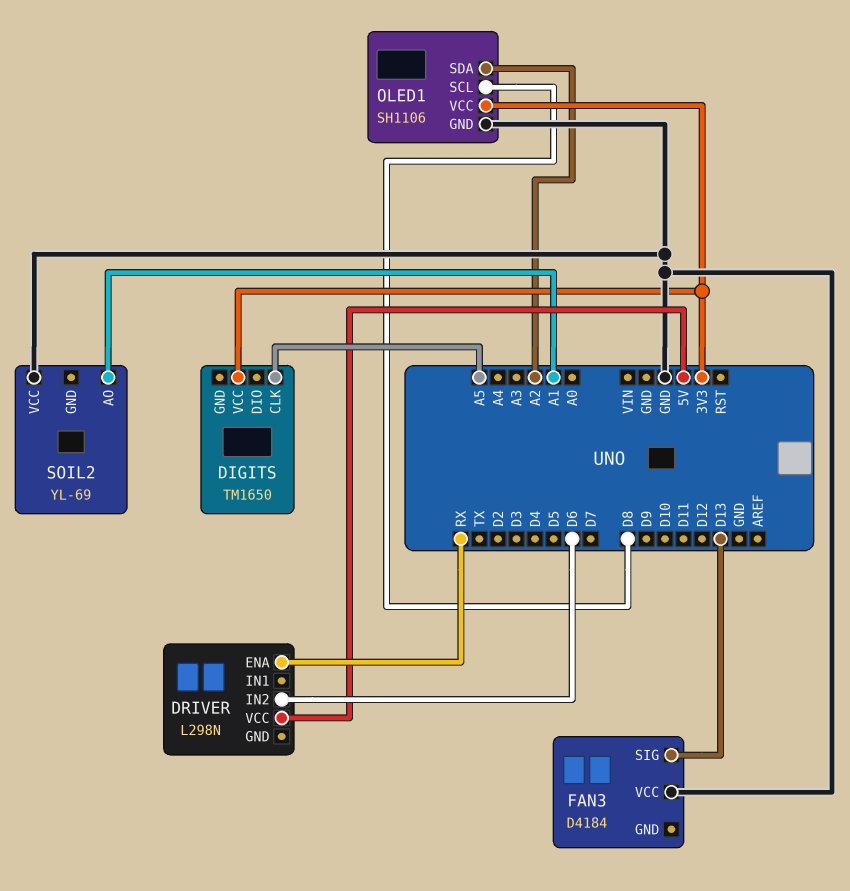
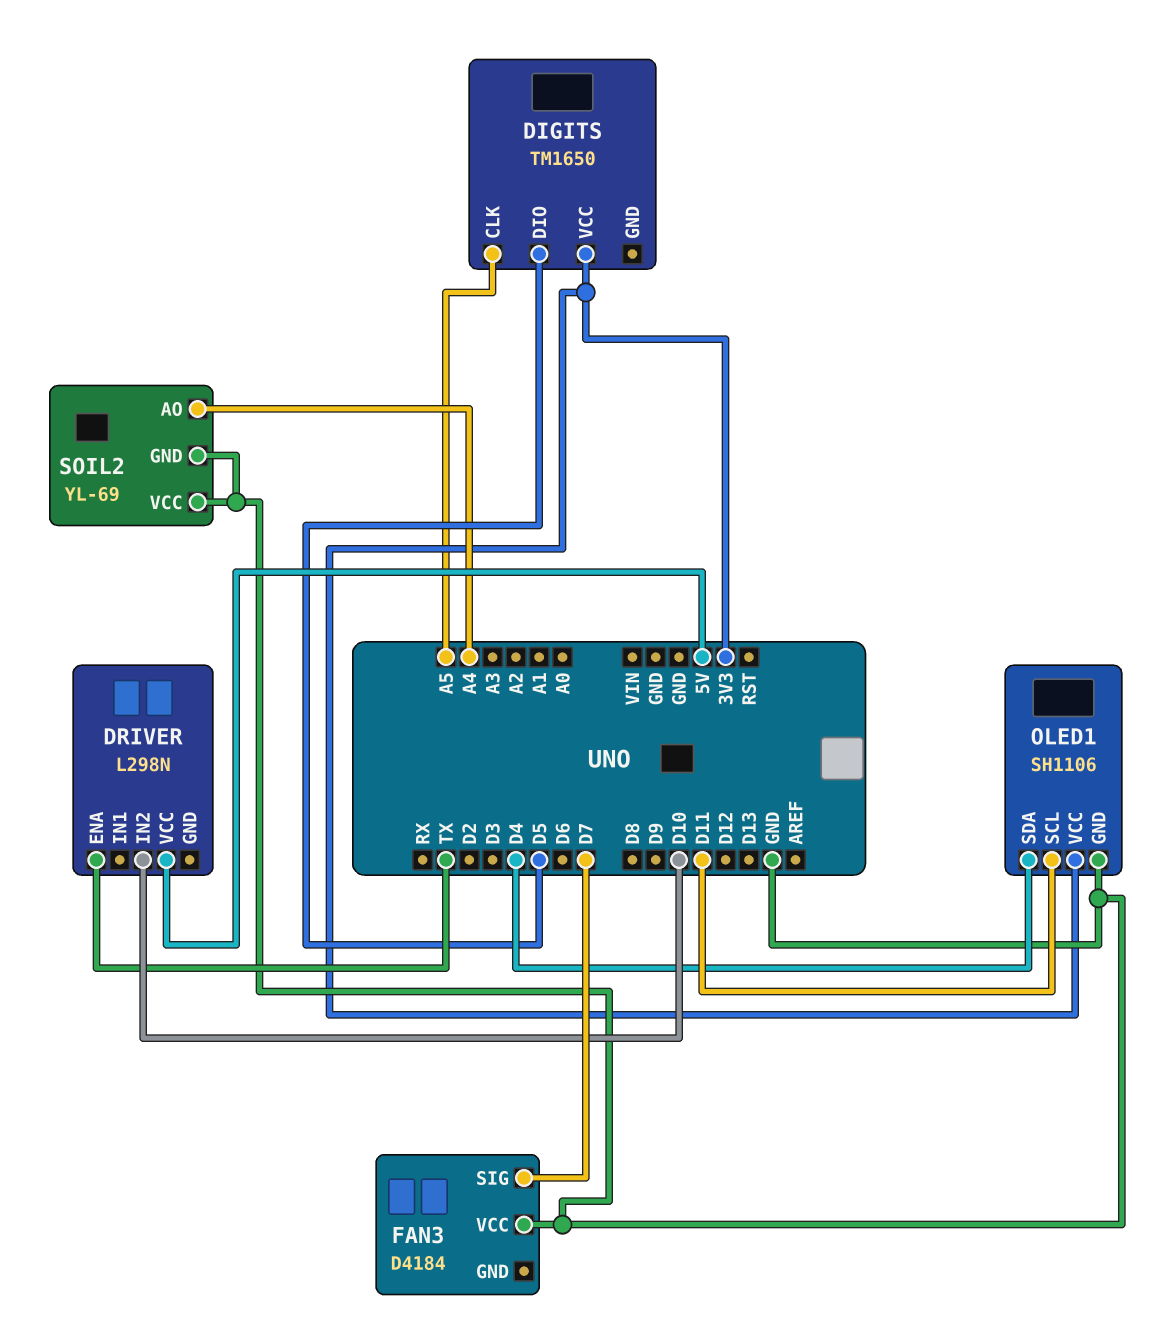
DIGITS pin DIO: none -> D5
DRIVER pin ENA: RX -> TX
DRIVER pin IN2: D6 -> D10
FAN3 pin SIG: D13 -> D7
OLED1 pin SCL: D8 -> D11
OLED1 pin SDA: A2 -> D4
SOIL2 pin AO: A1 -> A4
SOIL2 pin GND: none -> GND

